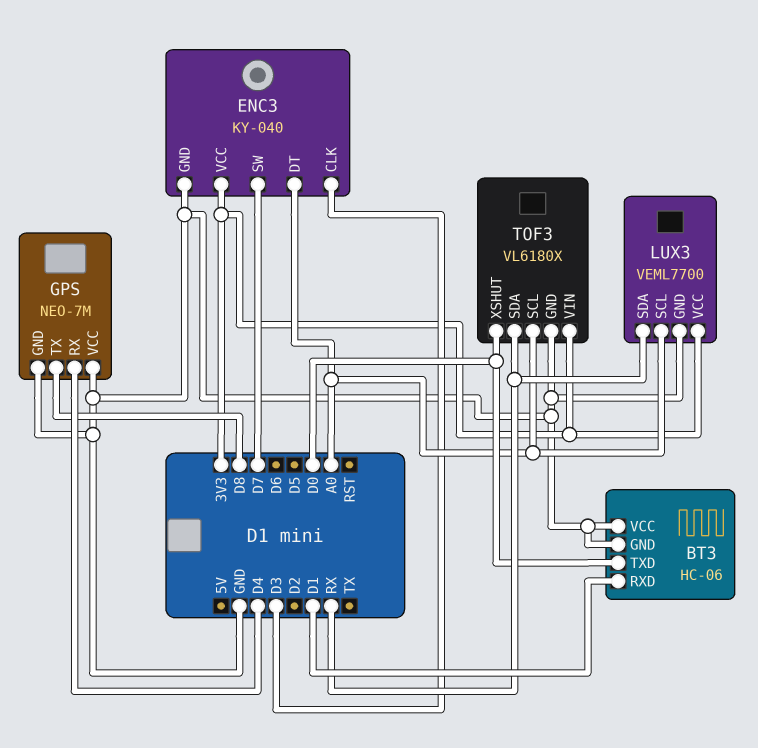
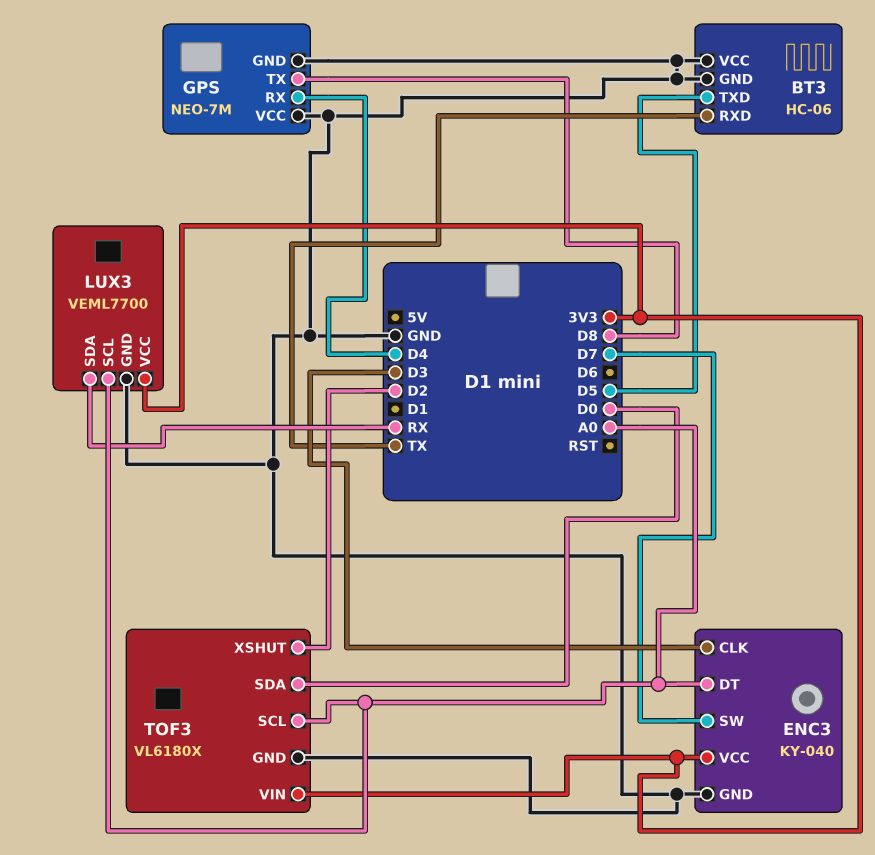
BT3 pin RXD: D1 -> TX
BT3 pin TXD: D0 -> D5
TOF3 pin SDA: RX -> D0
TOF3 pin XSHUT: D0 -> D2

